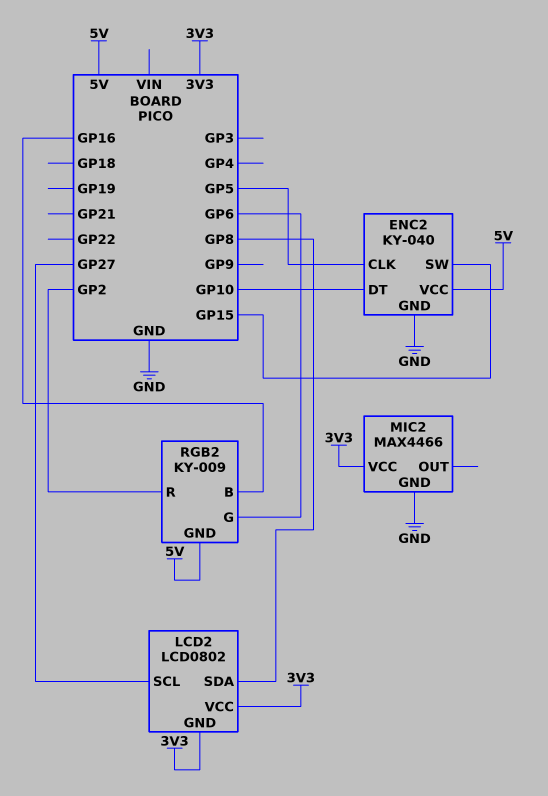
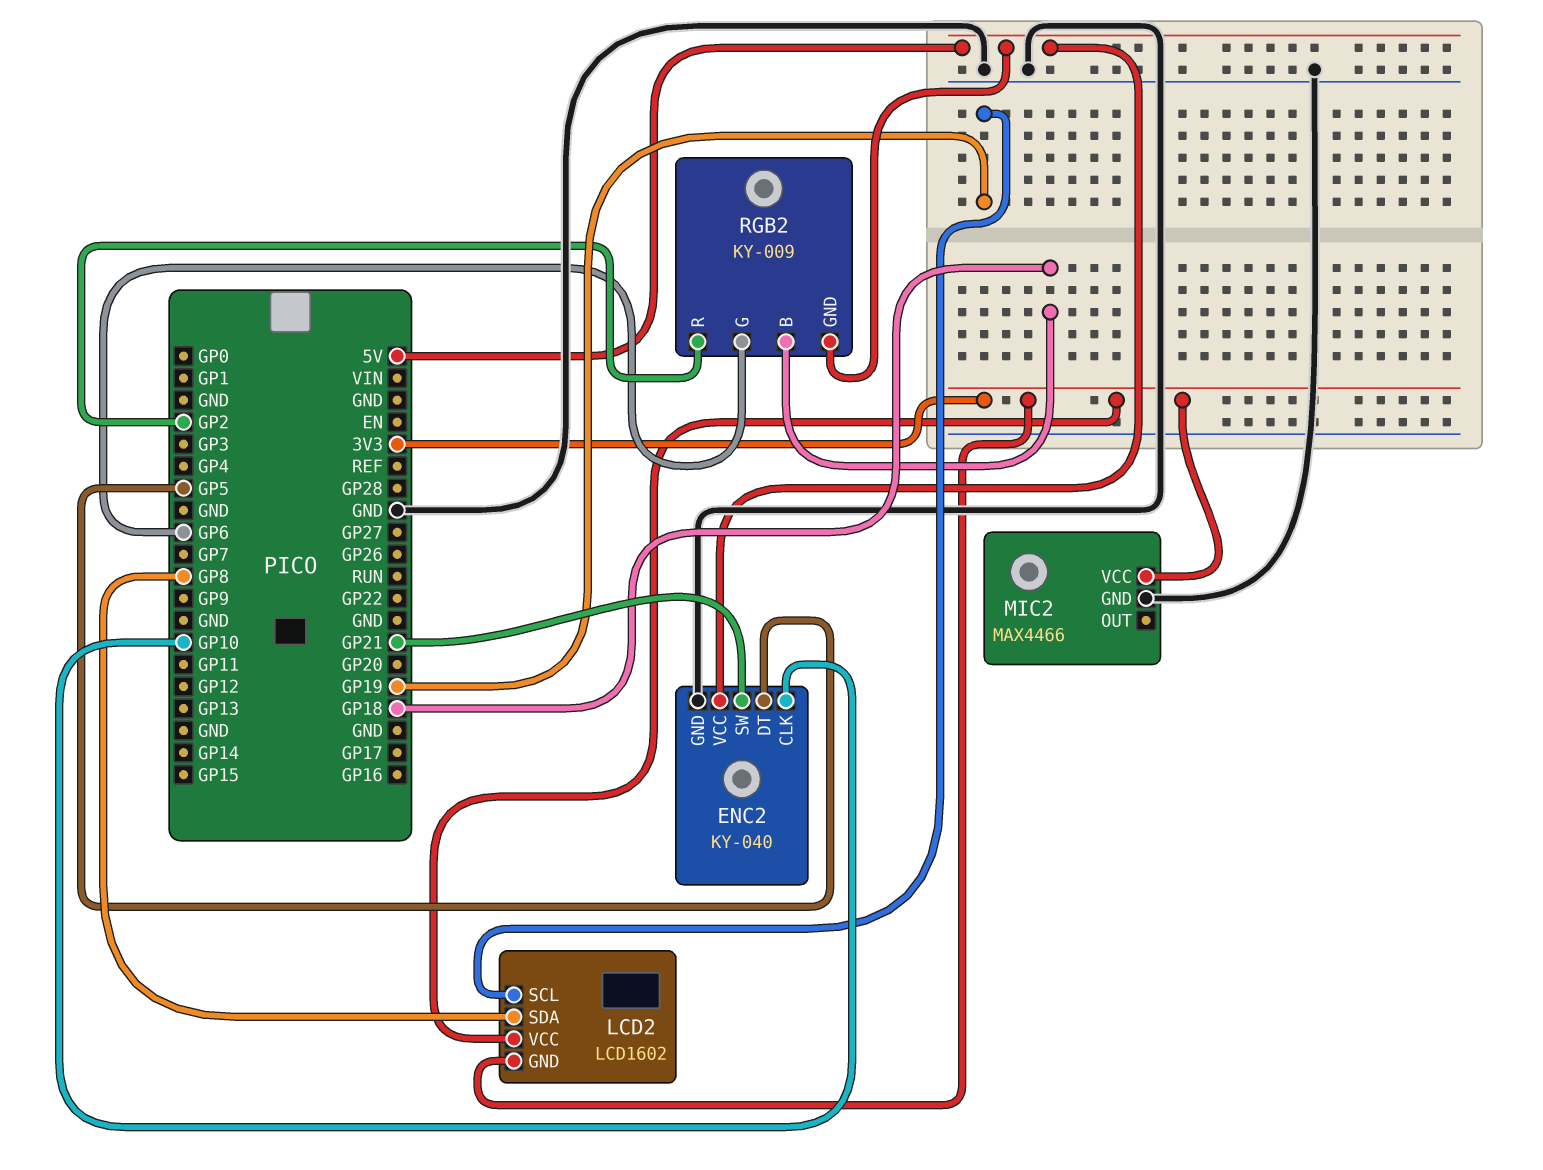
ENC2 pin CLK: GP5 -> GP10
ENC2 pin DT: GP10 -> GP5
ENC2 pin SW: GP15 -> GP21
LCD2: LCD0802 -> LCD1602
LCD2 pin SCL: GP27 -> GP19
RGB2 pin B: GP16 -> GP18

